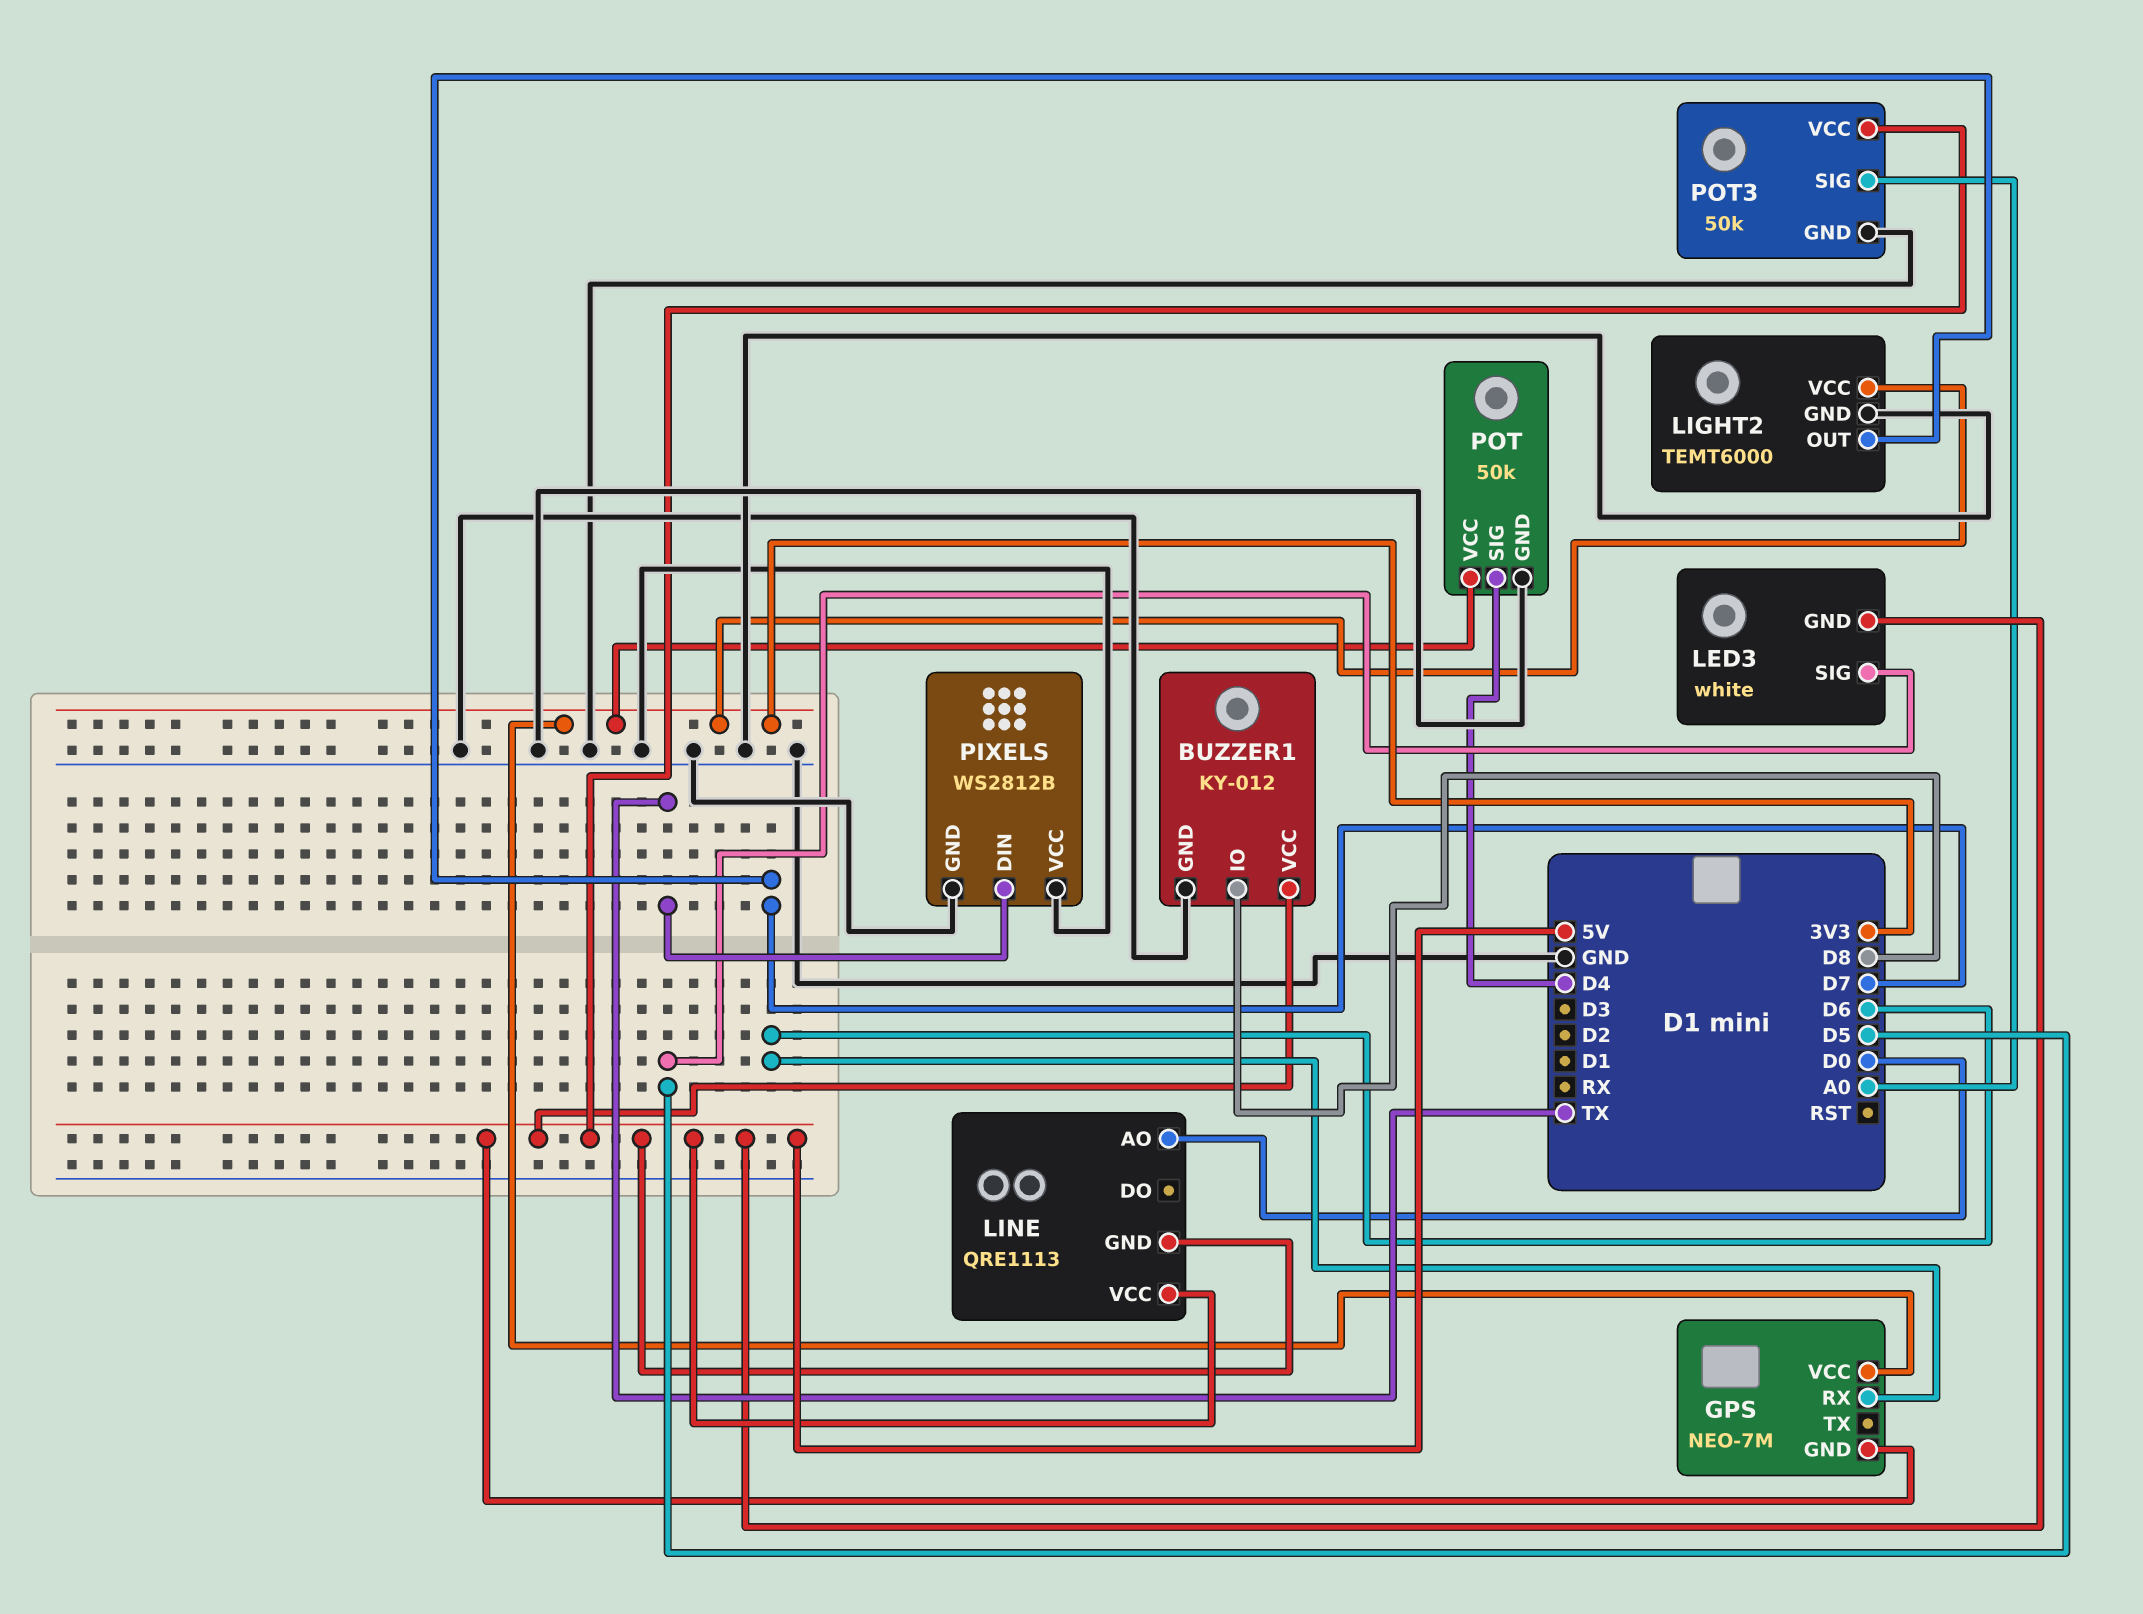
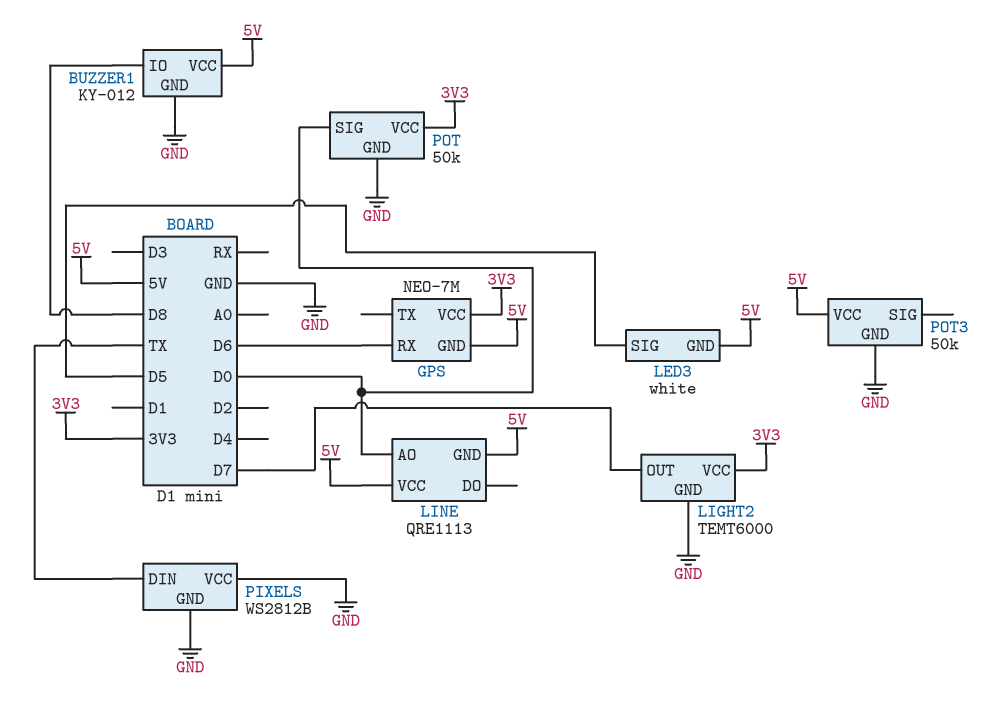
POT pin SIG: D4 -> D0
POT3 pin SIG: A0 -> none

